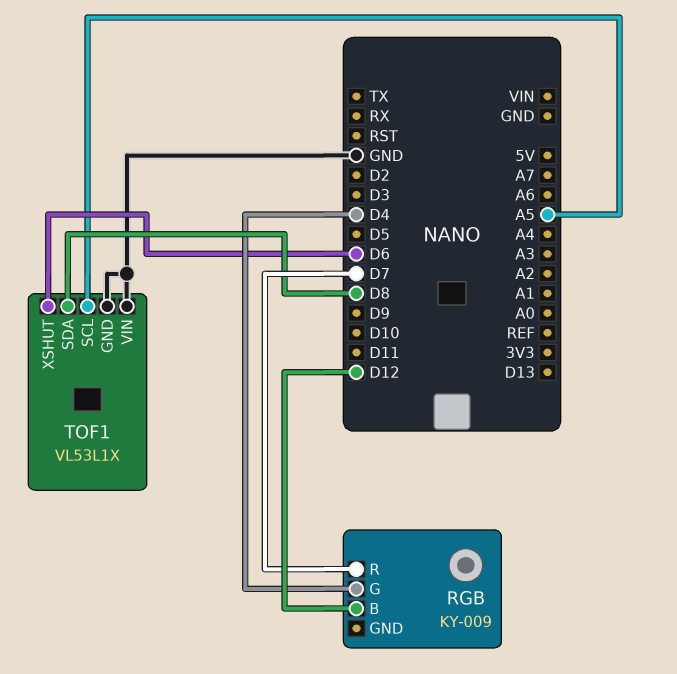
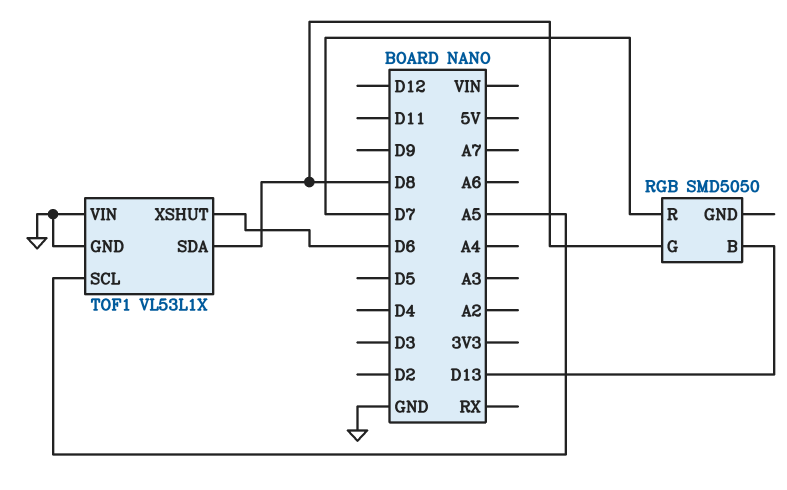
RGB: KY-009 -> SMD5050
RGB pin B: D12 -> D13
RGB pin G: D4 -> D8

